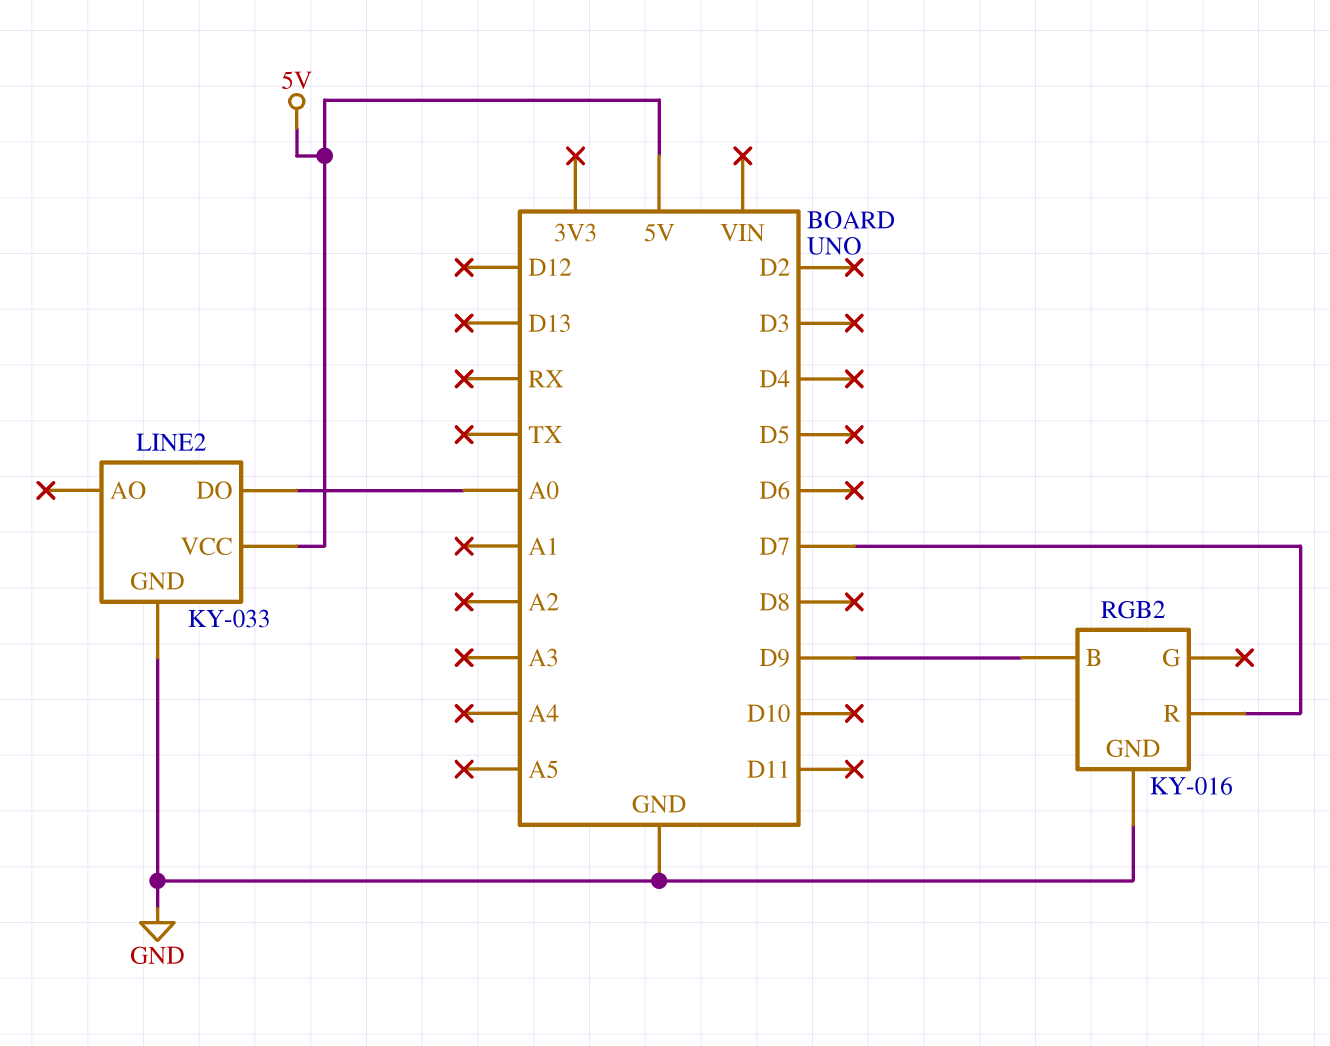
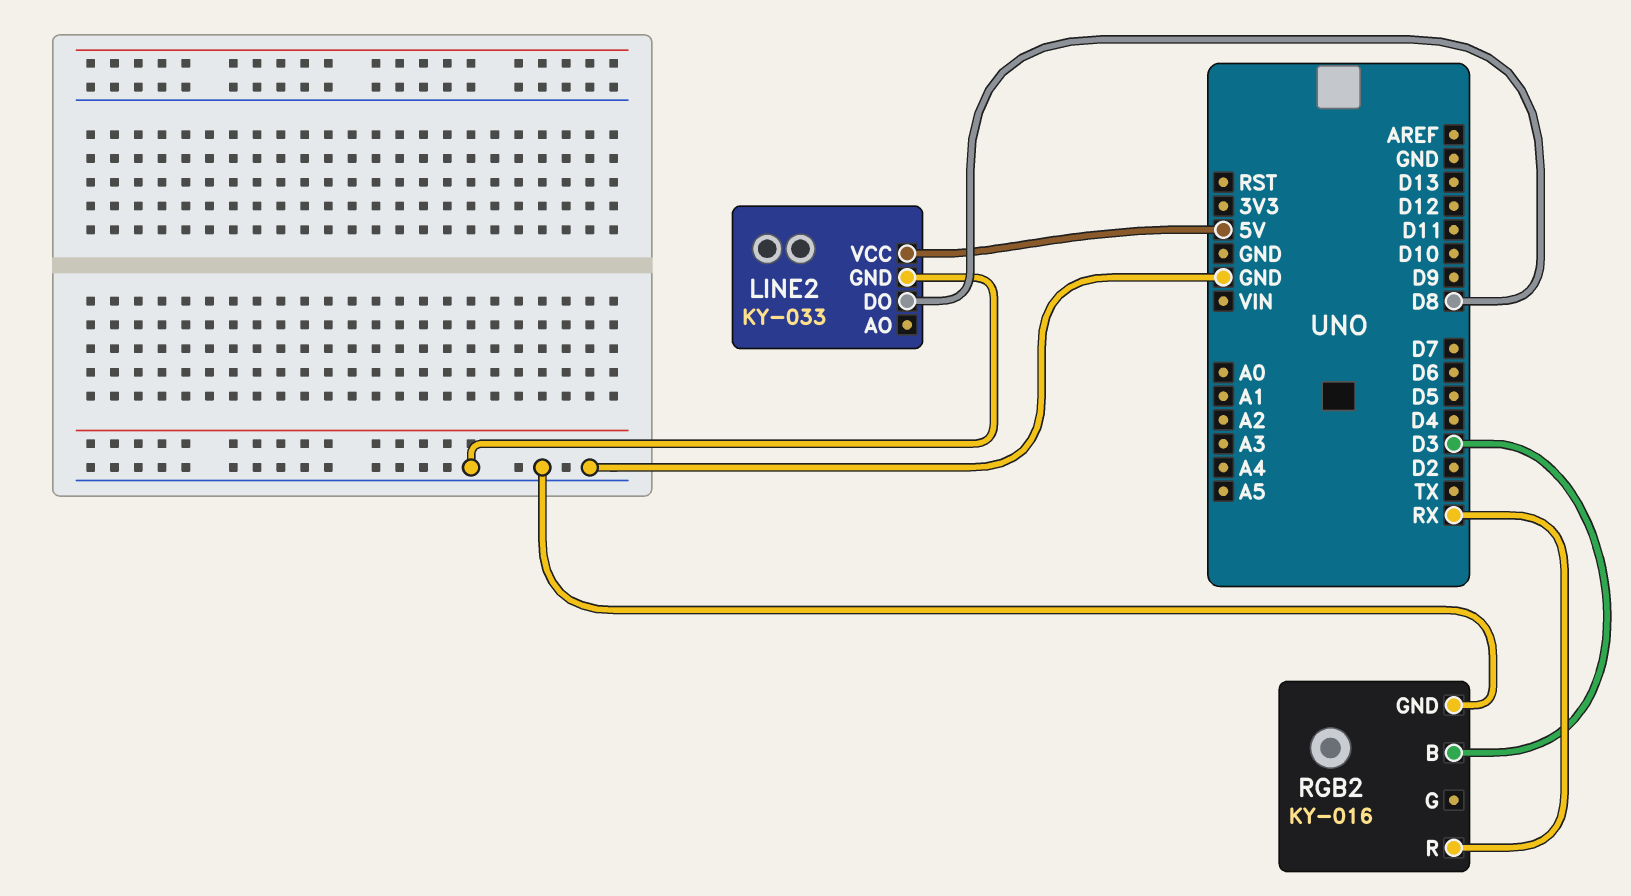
LINE2 pin DO: A0 -> D8
RGB2 pin B: D9 -> D3
RGB2 pin R: D7 -> RX

